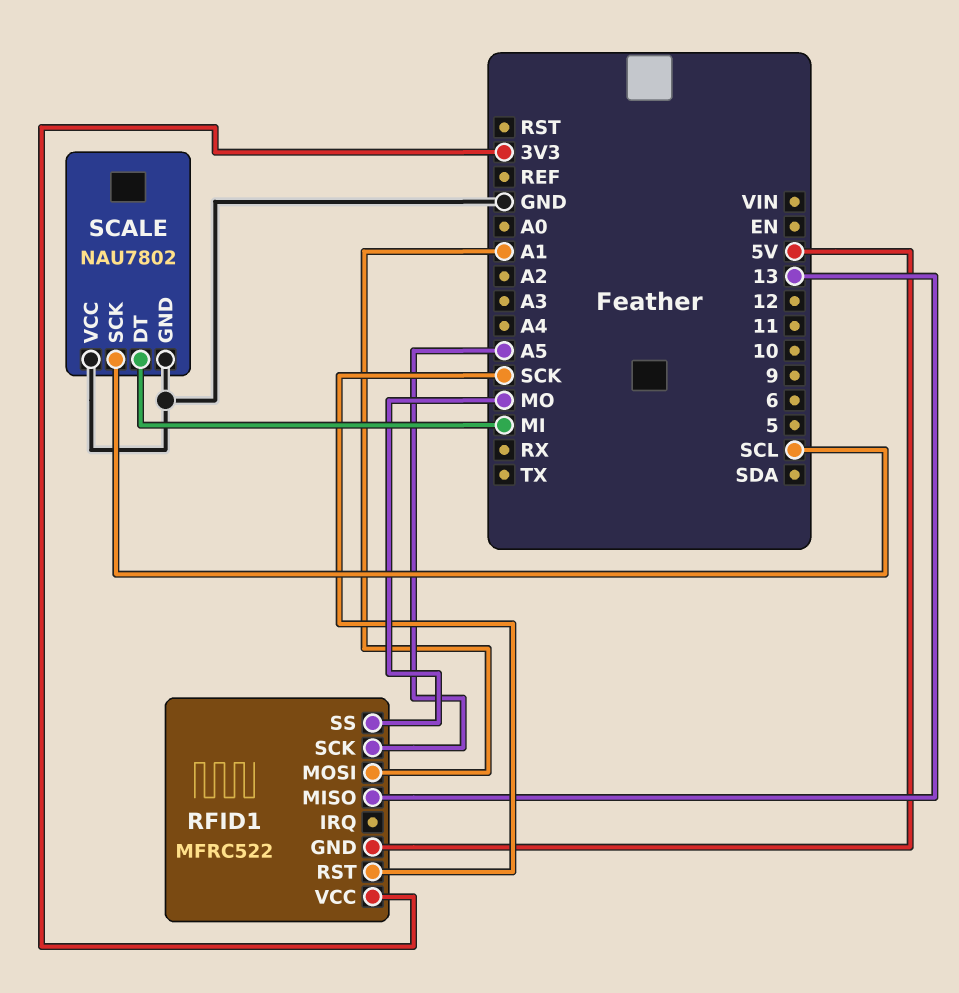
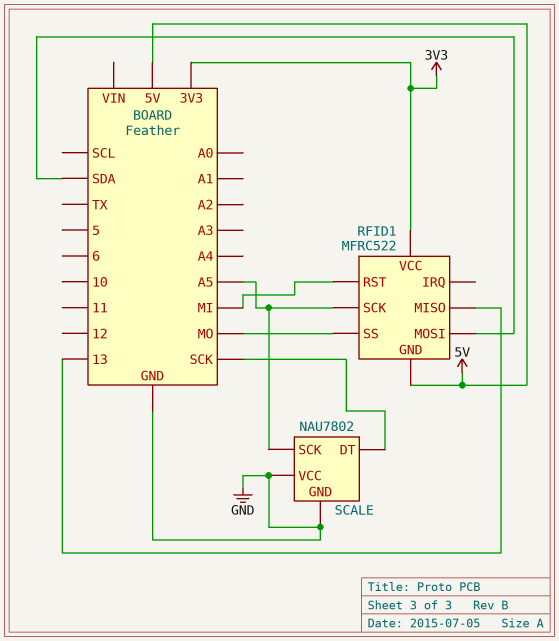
RFID1 pin MOSI: A1 -> SDA
RFID1 pin RST: SCK -> MI
SCALE pin DT: MI -> SCK
SCALE pin SCK: SCL -> A5

